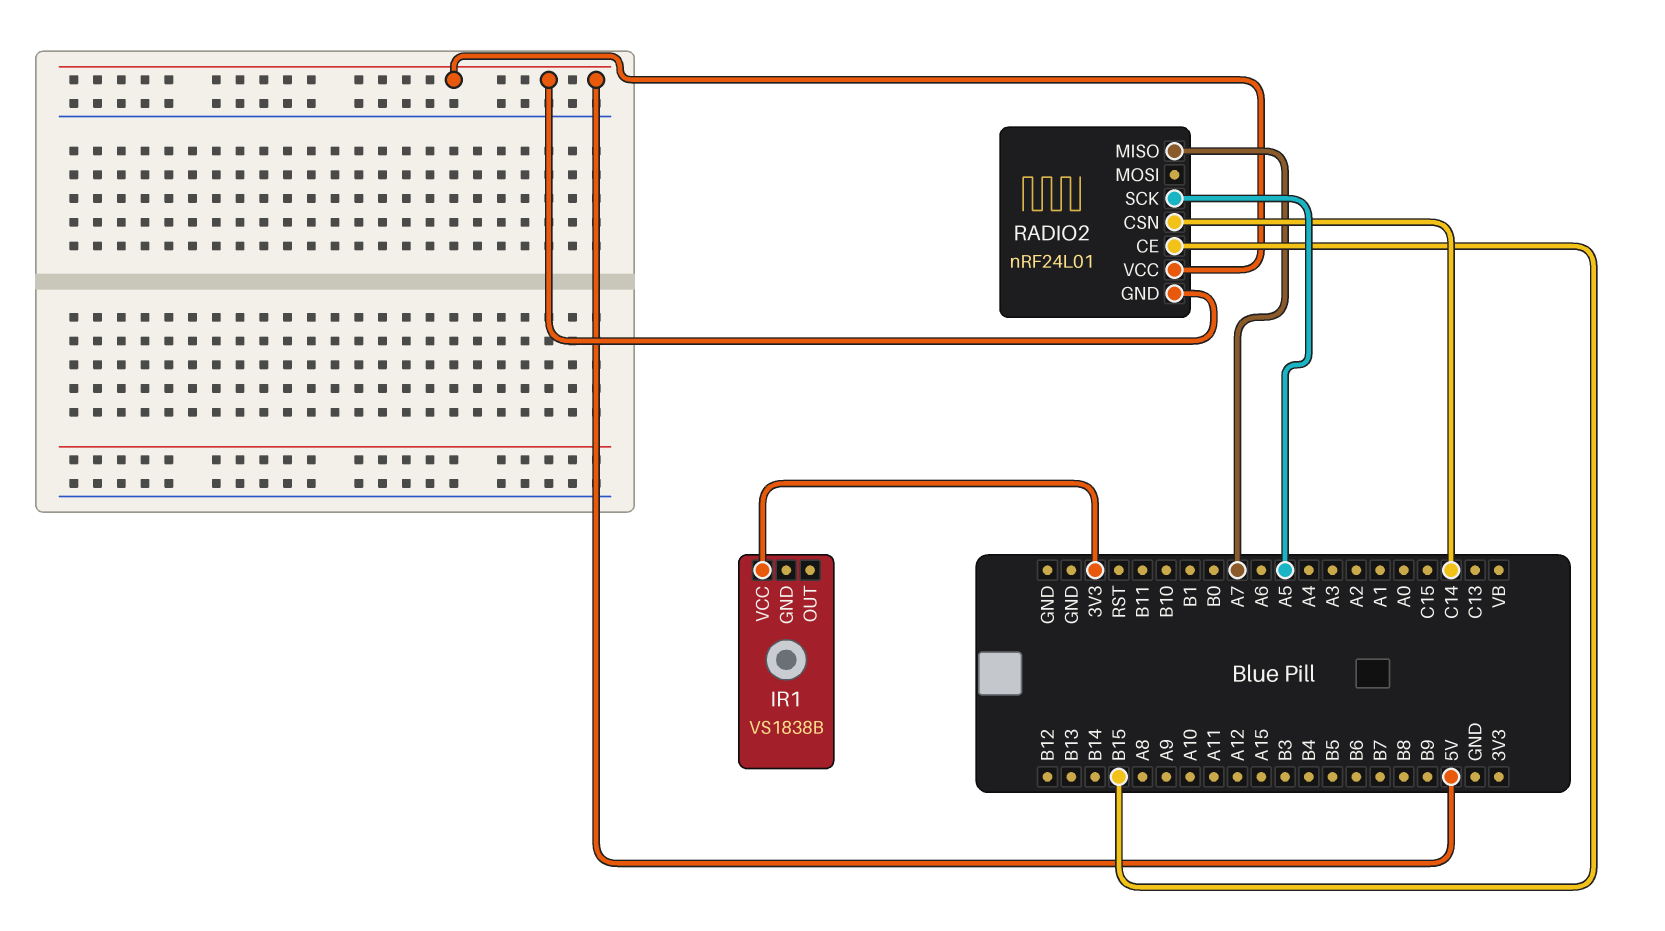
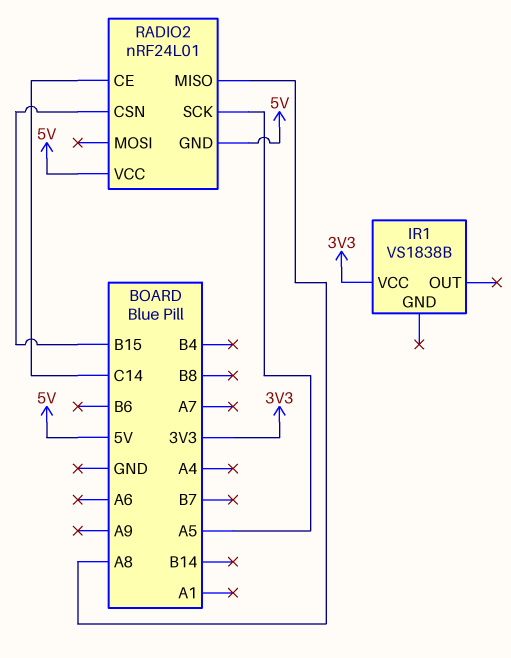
RADIO2 pin CE: B15 -> C14
RADIO2 pin CSN: C14 -> B15
RADIO2 pin MISO: A7 -> A8

